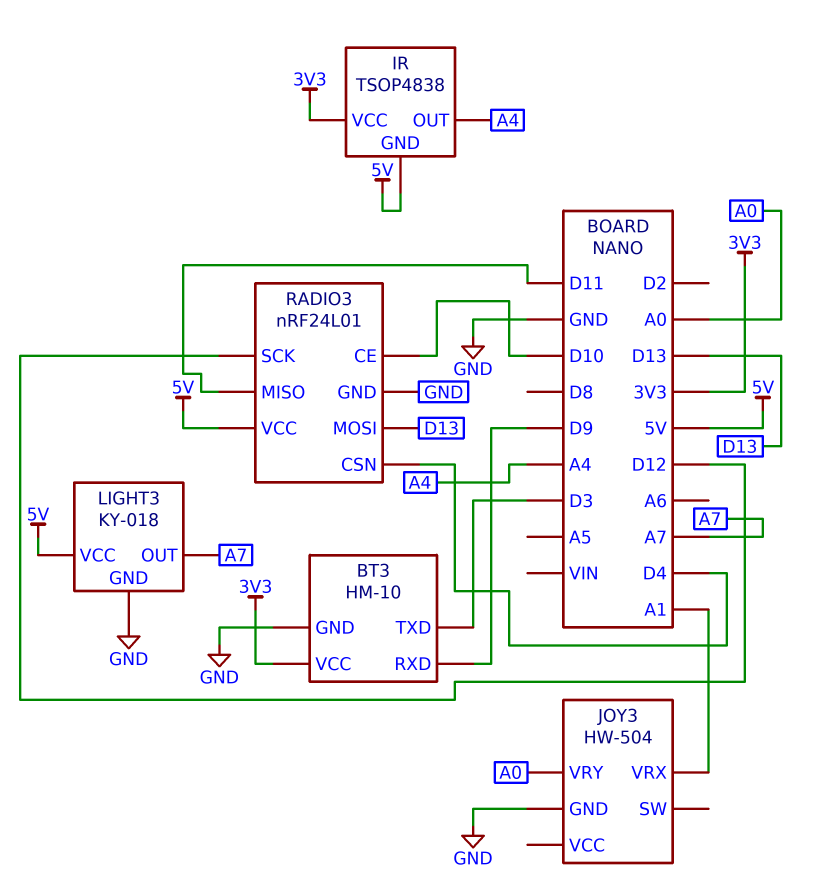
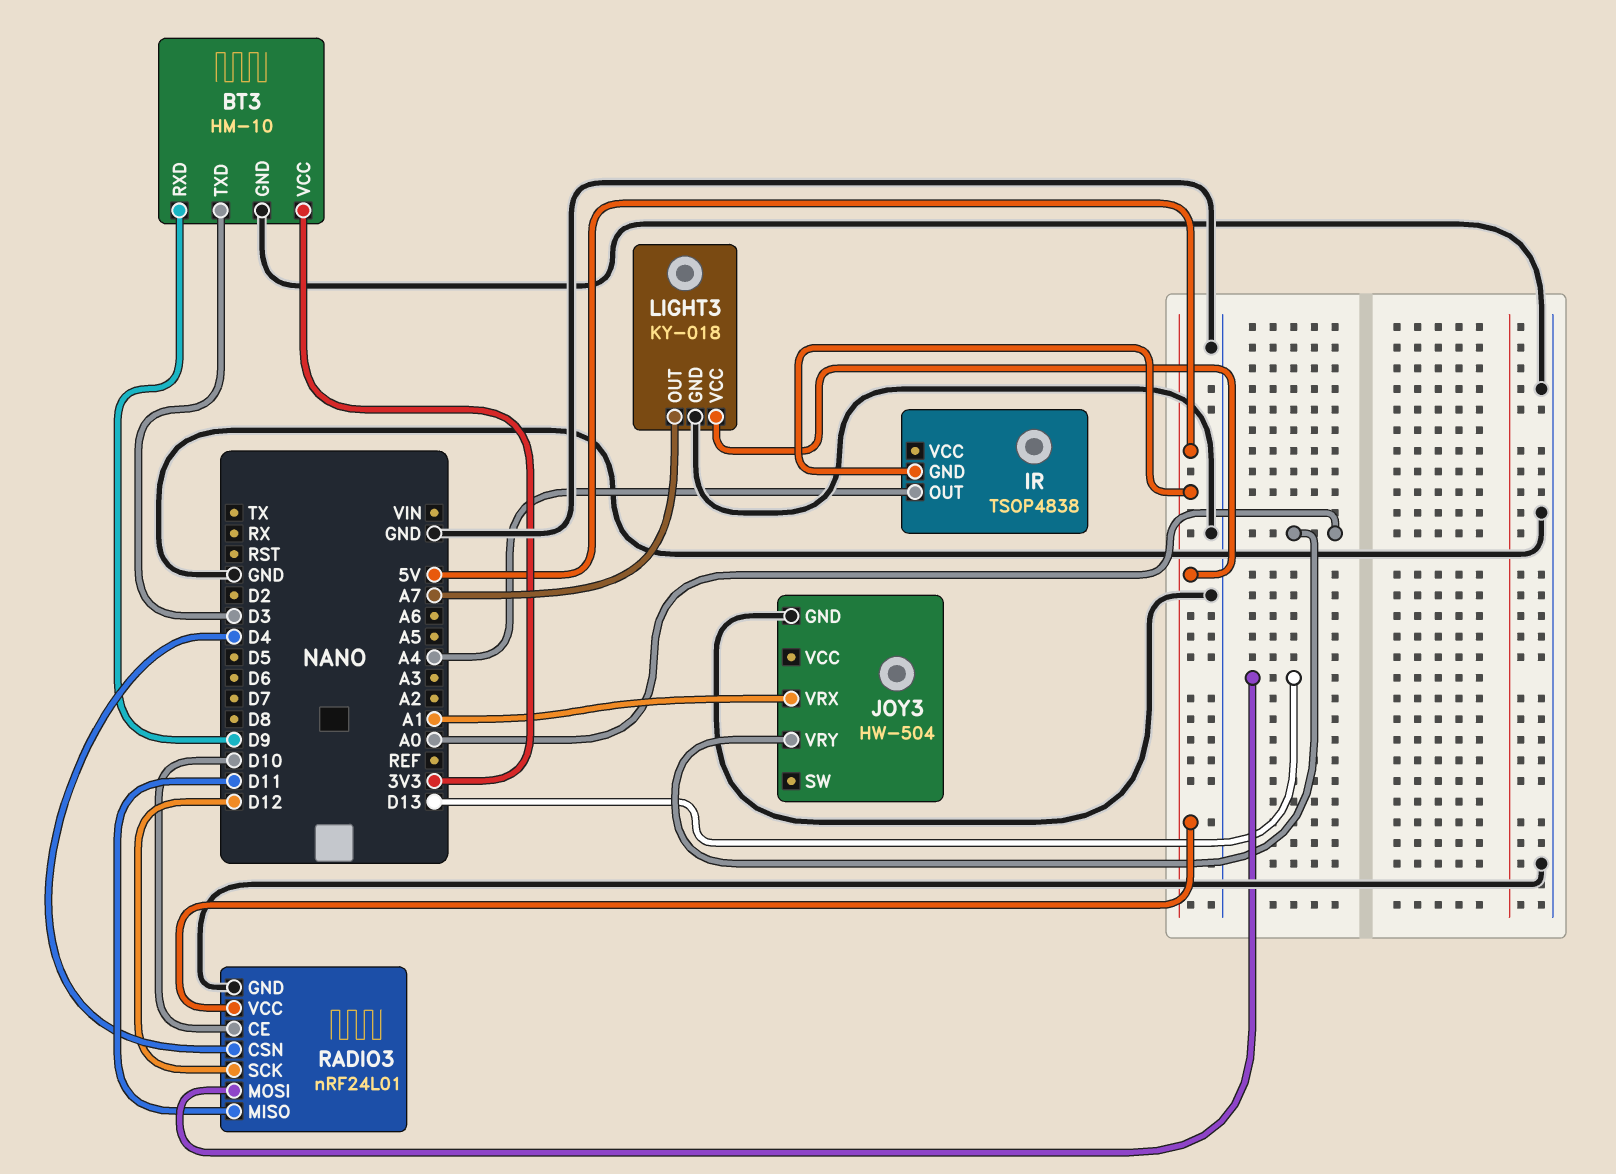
IR pin VCC: 3V3 -> none

